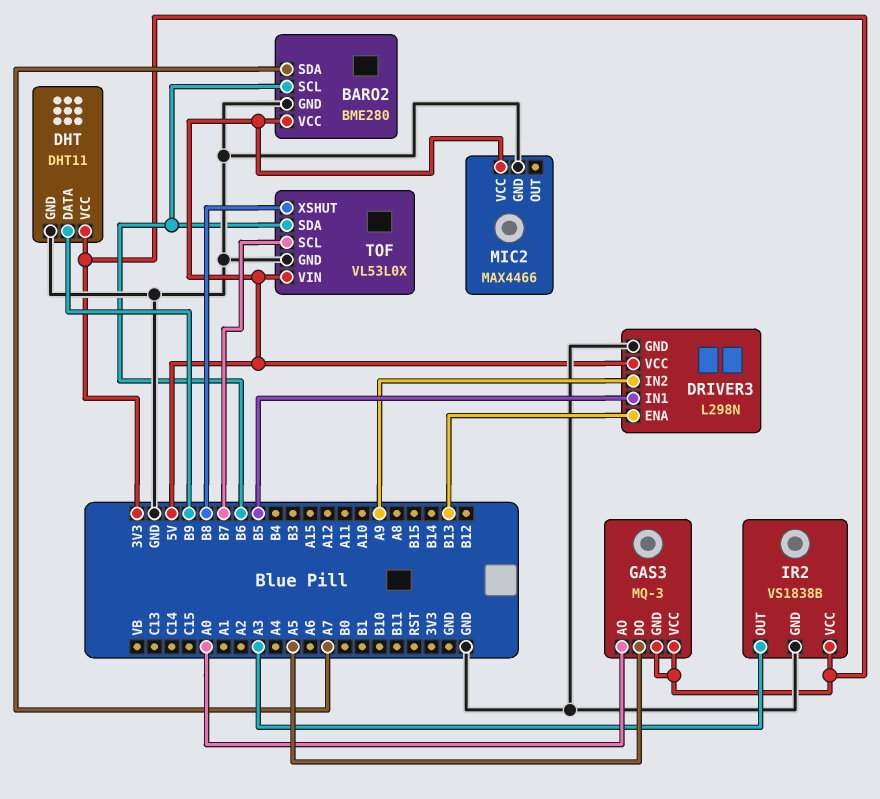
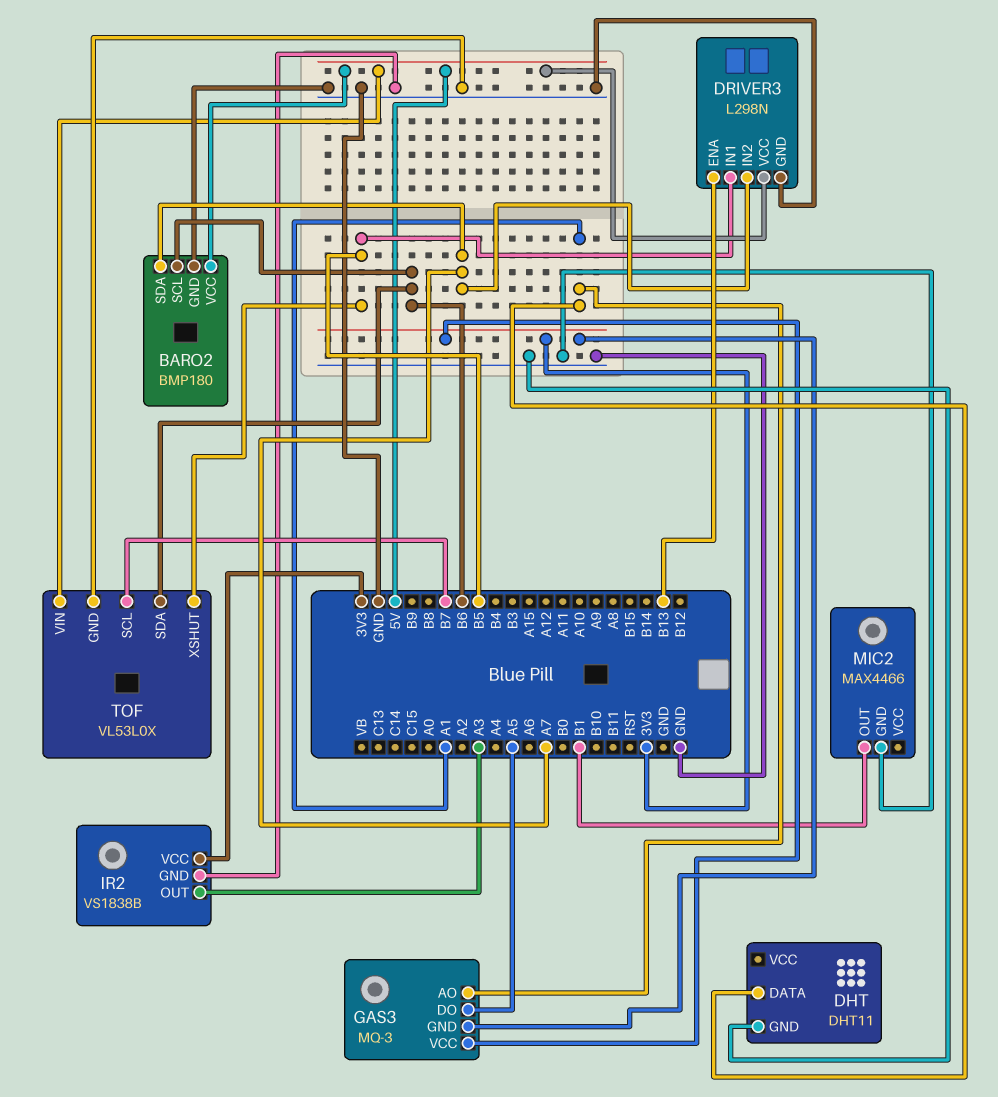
BARO2: BME280 -> BMP180
DHT pin DATA: B9 -> A1
DHT pin VCC: 3V3 -> none
DRIVER3 pin IN2: A9 -> A7
GAS3 pin AO: A0 -> A1
MIC2 pin OUT: none -> B1
MIC2 pin VCC: 5V -> none
TOF pin XSHUT: B8 -> B5

